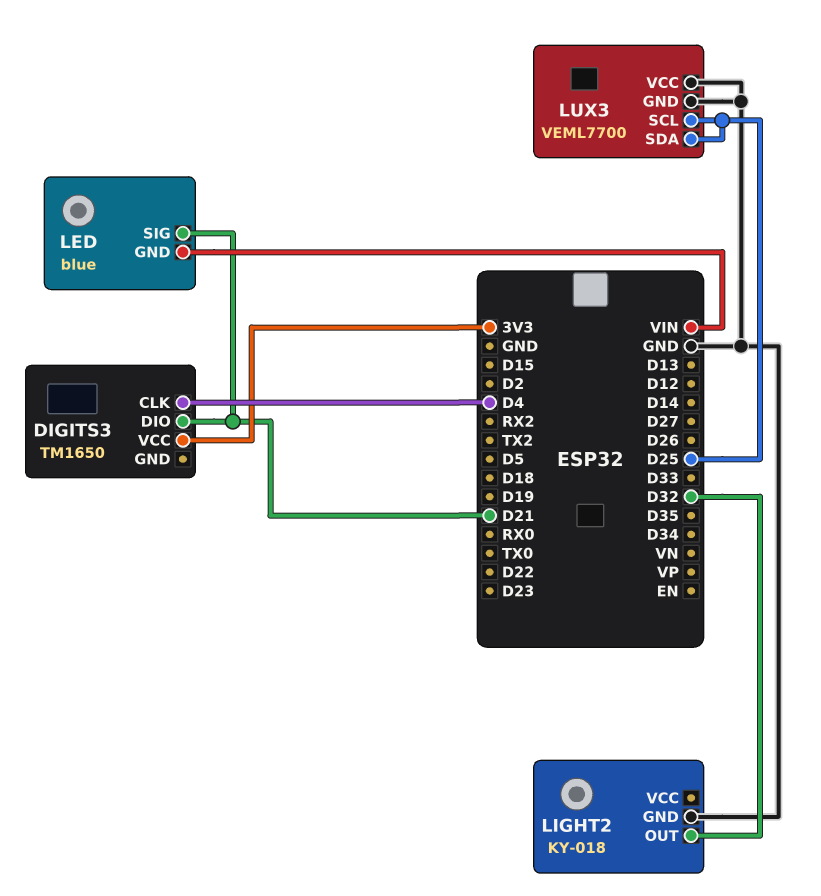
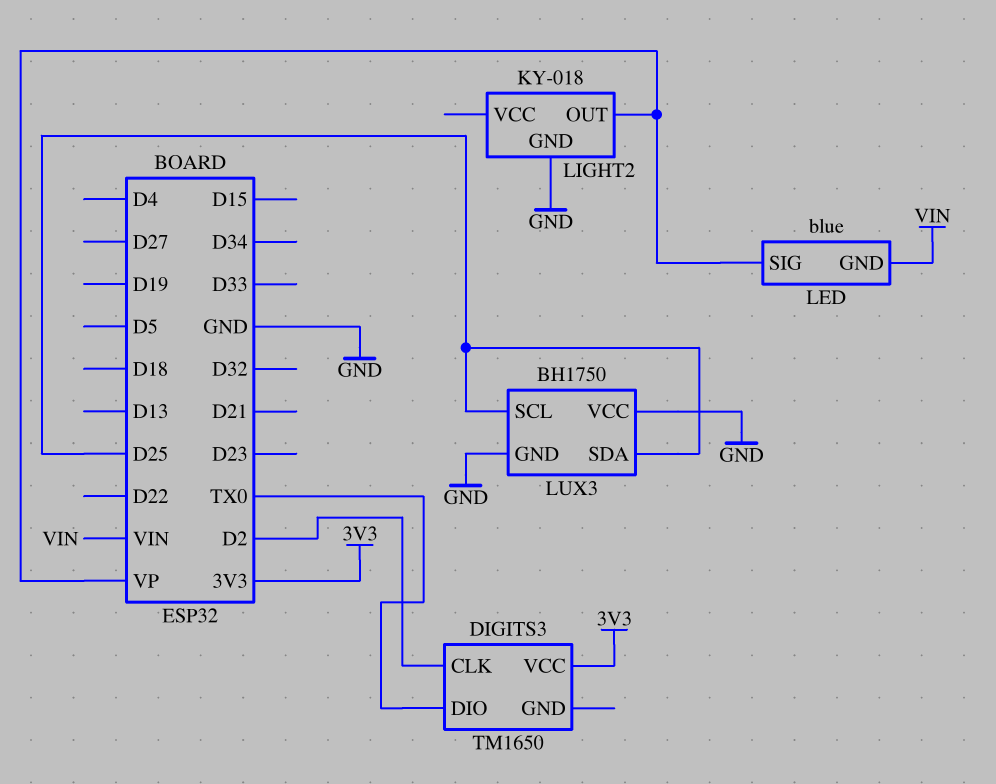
DIGITS3 pin CLK: D4 -> D2
DIGITS3 pin DIO: D21 -> TX0
LED pin SIG: D21 -> VP
LIGHT2 pin OUT: D32 -> VP
LUX3: VEML7700 -> BH1750

